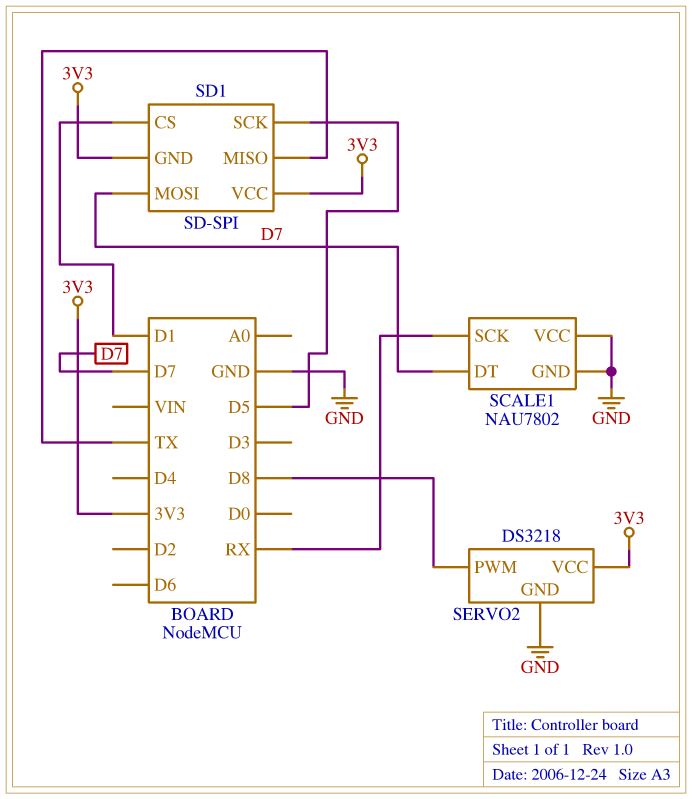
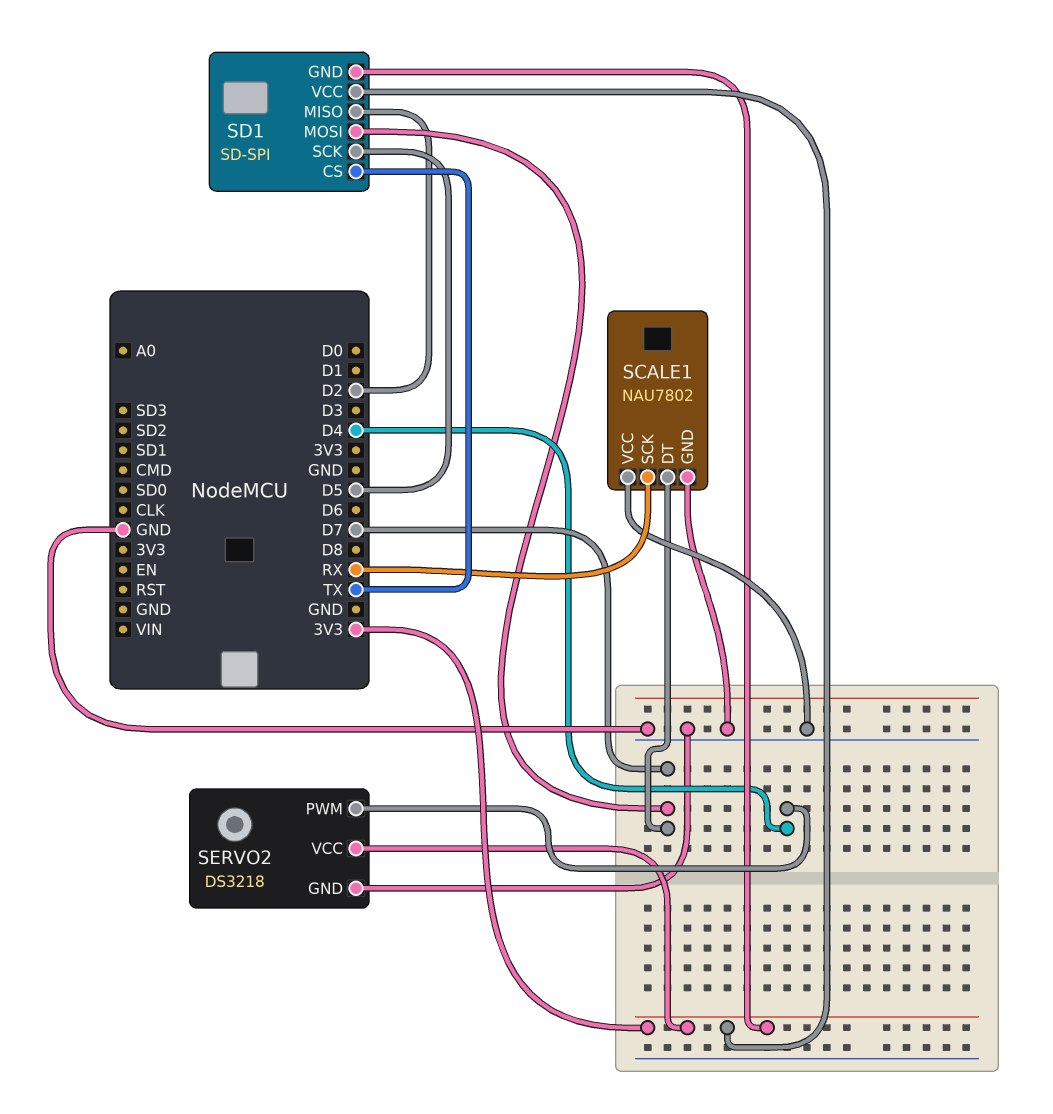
SD1 pin CS: D1 -> TX
SD1 pin MISO: TX -> D2
SERVO2 pin PWM: D8 -> D4

